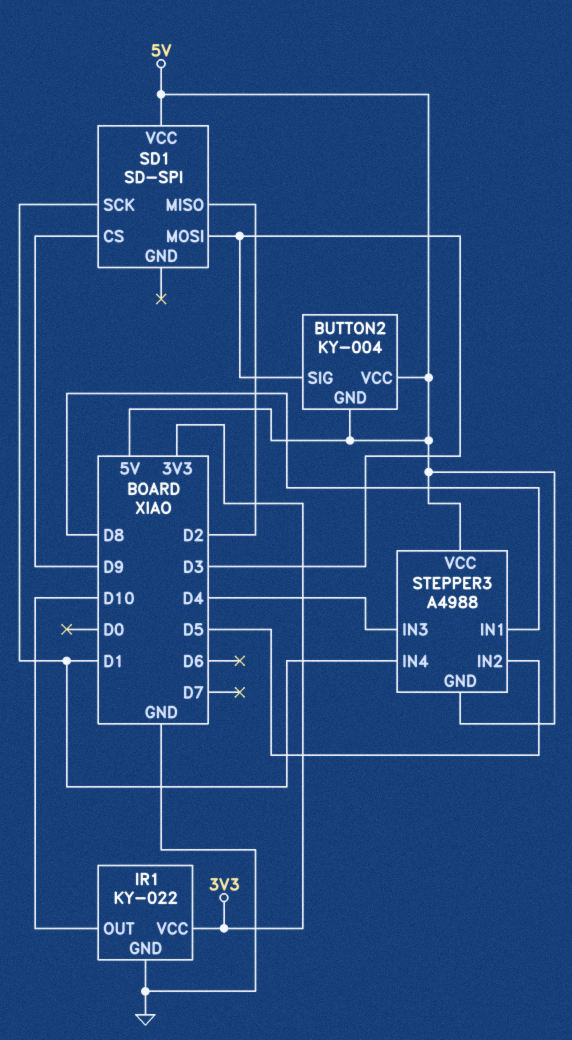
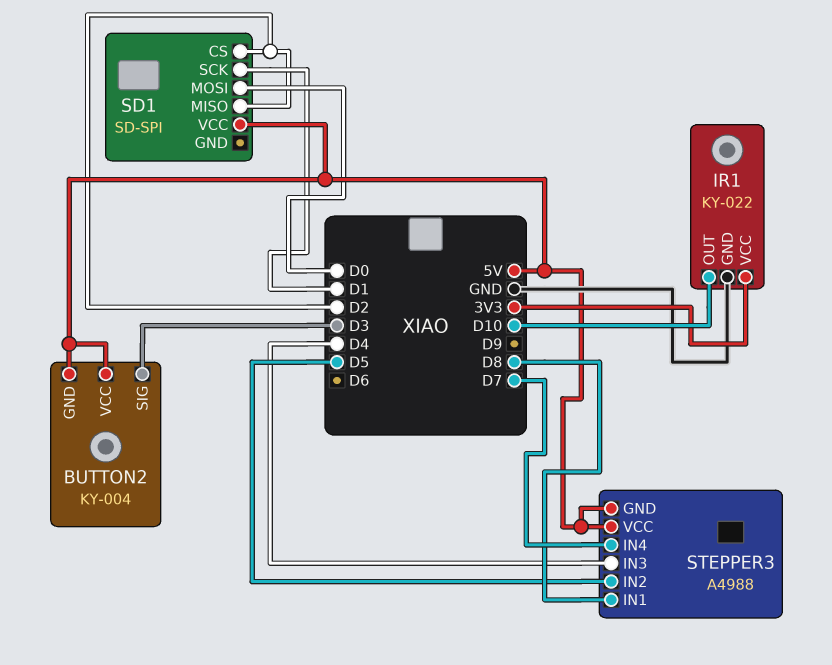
SD1 pin CS: D9 -> D2
SD1 pin MOSI: D3 -> D0
STEPPER3 pin IN4: D1 -> D7

